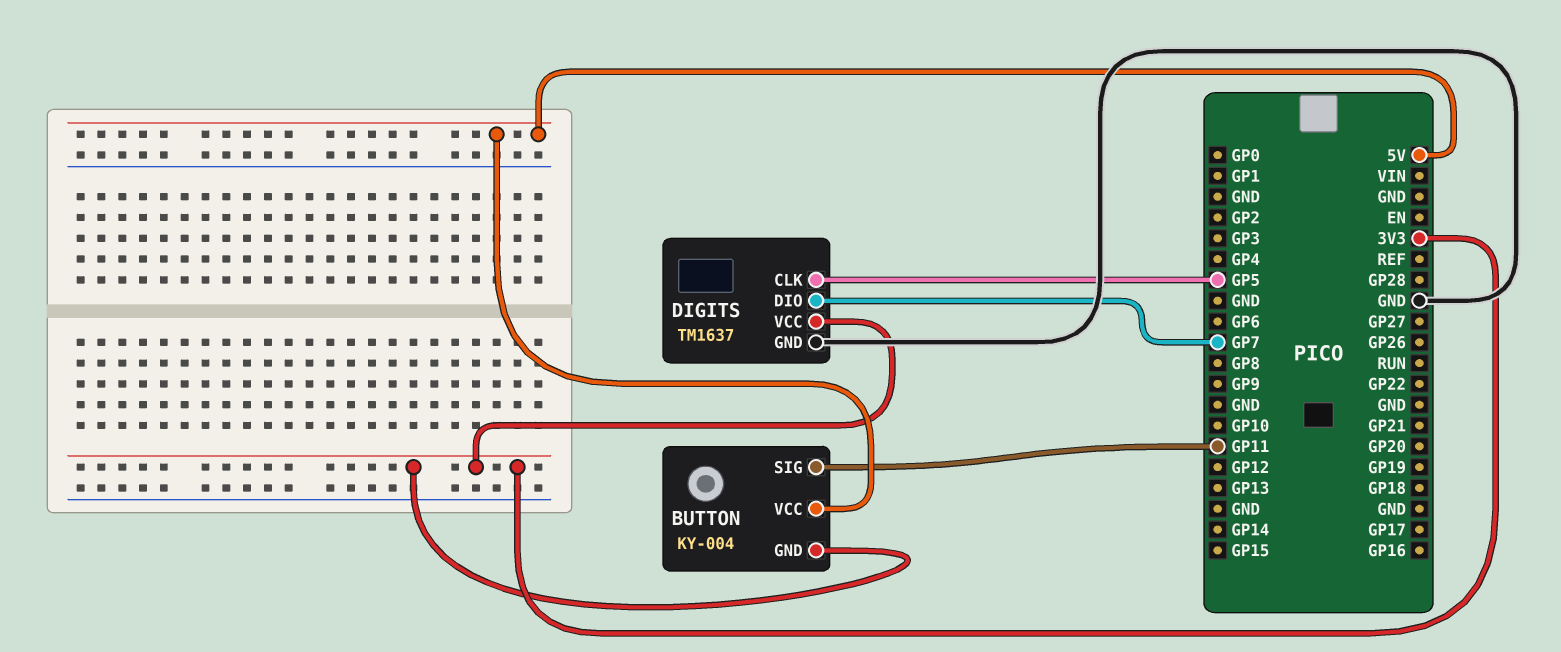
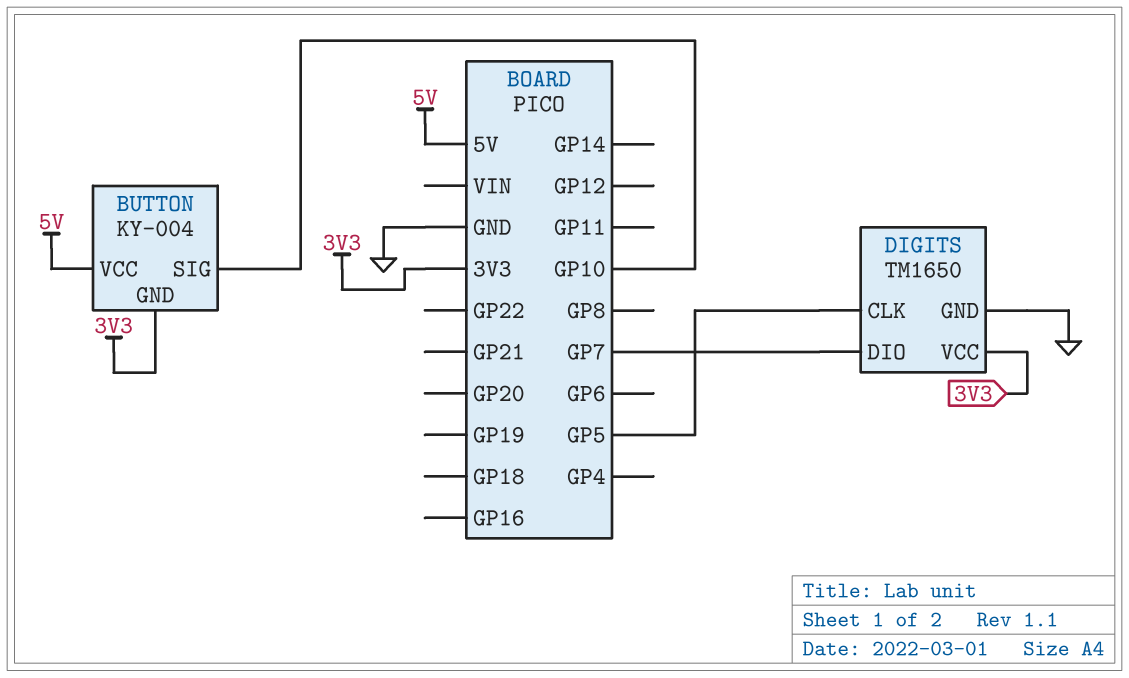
BUTTON pin SIG: GP11 -> GP10
DIGITS: TM1637 -> TM1650

